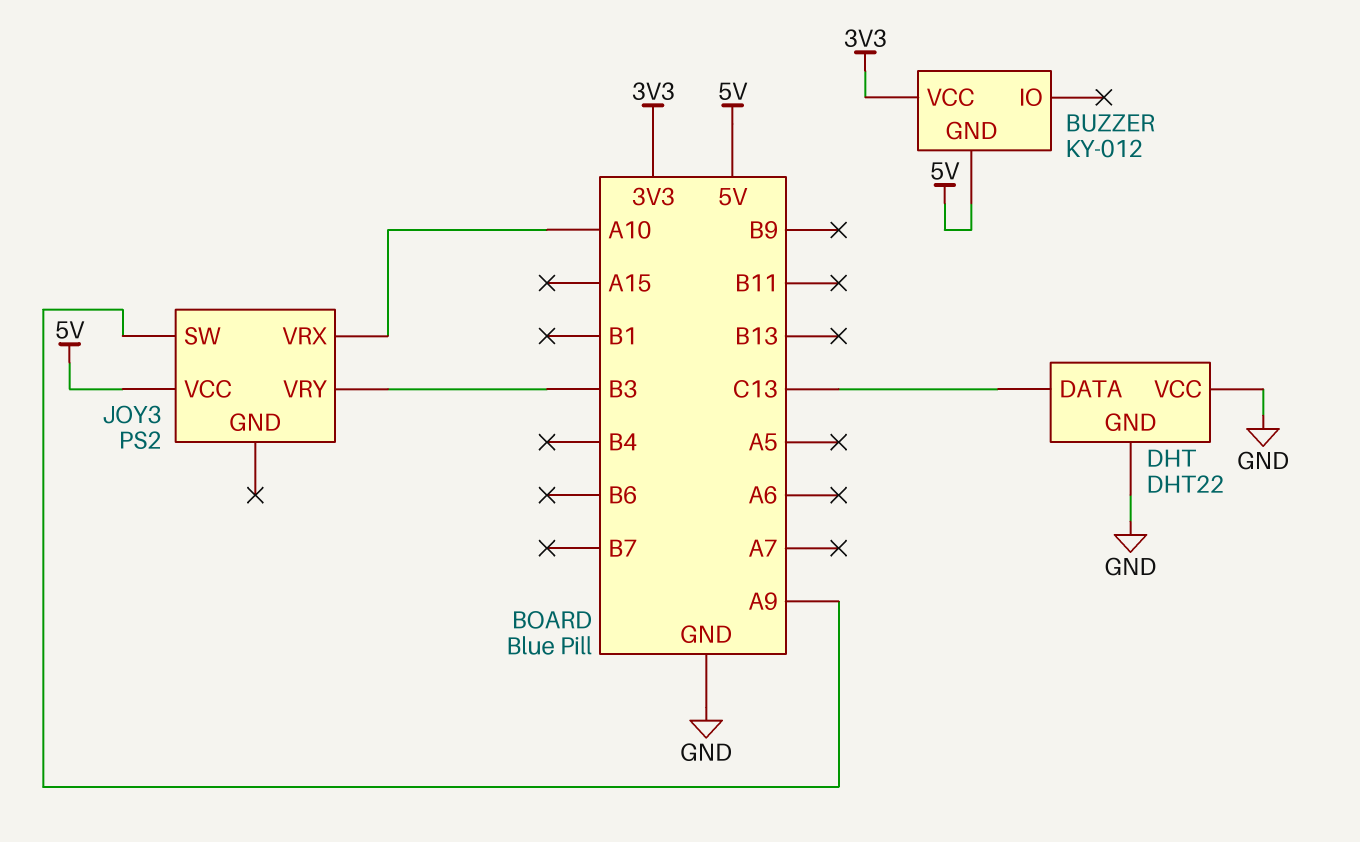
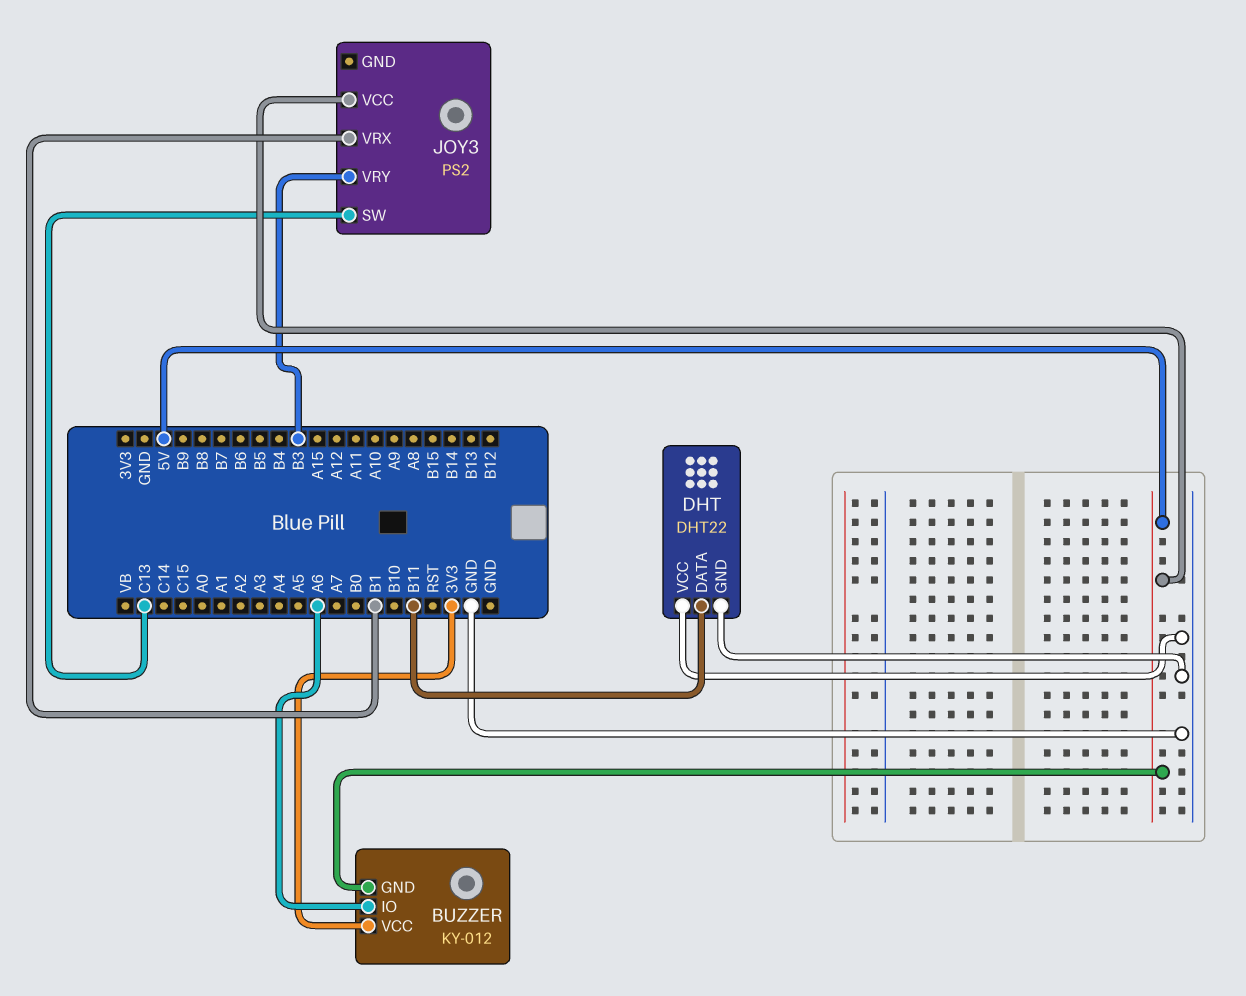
BUZZER pin IO: none -> A6
DHT pin DATA: C13 -> B11
JOY3 pin SW: A9 -> C13
JOY3 pin VRX: A10 -> B1

